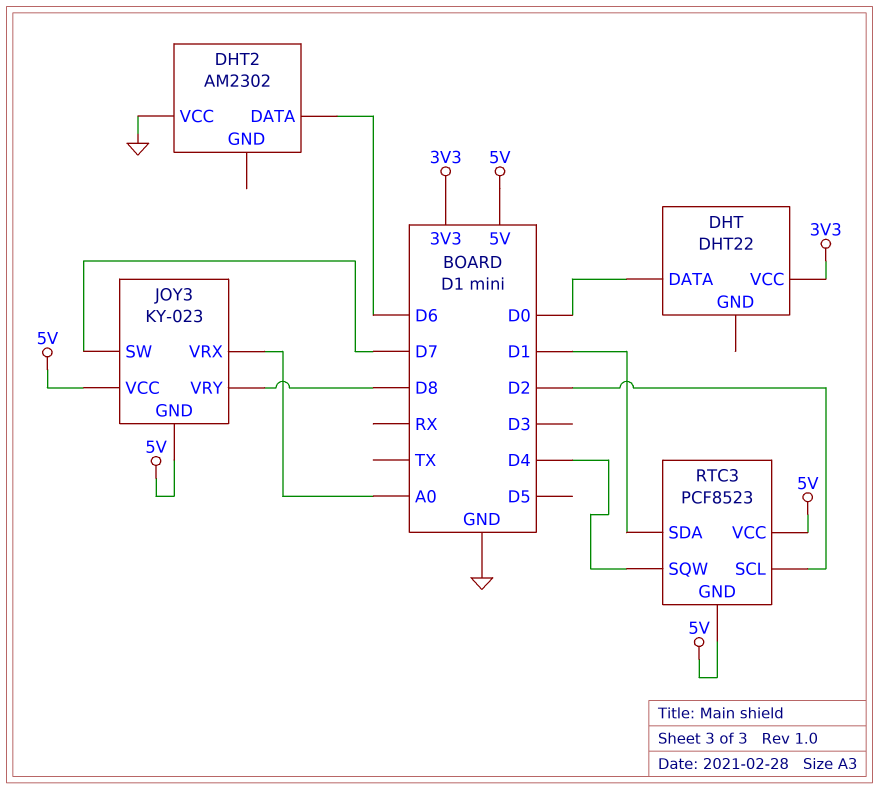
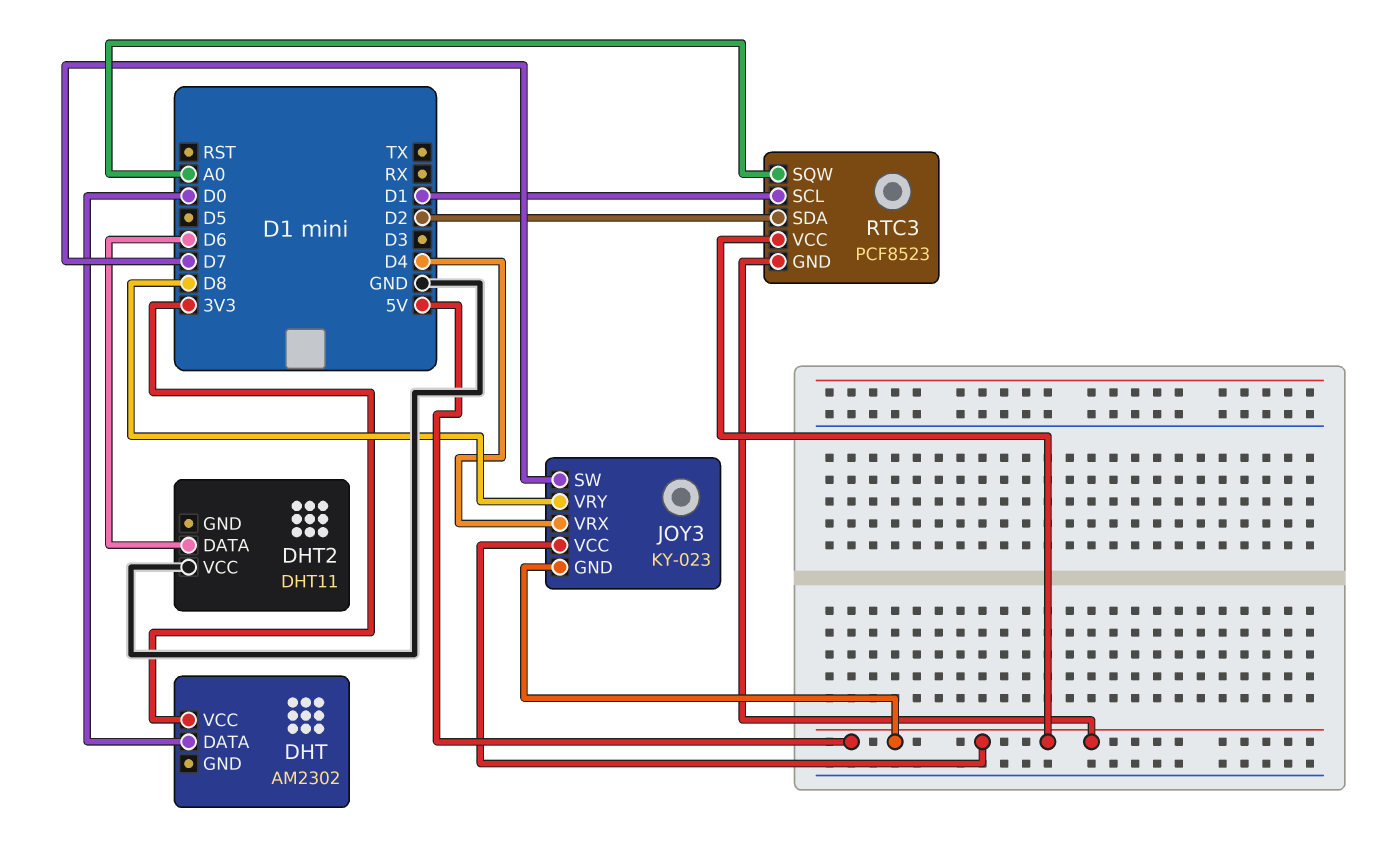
DHT: DHT22 -> AM2302
DHT2: AM2302 -> DHT11
JOY3 pin VRX: A0 -> D4
RTC3 pin SCL: D2 -> D1
RTC3 pin SDA: D1 -> D2
RTC3 pin SQW: D4 -> A0

